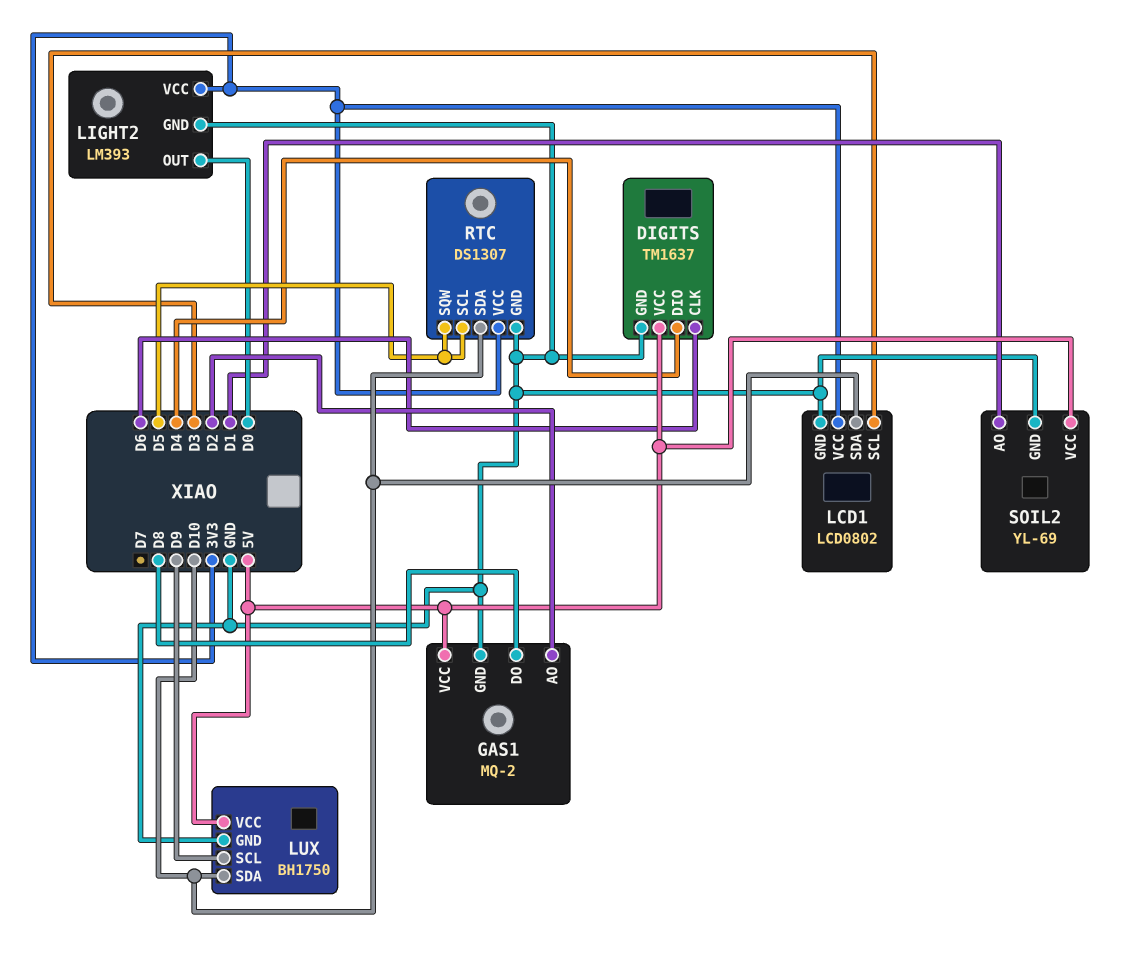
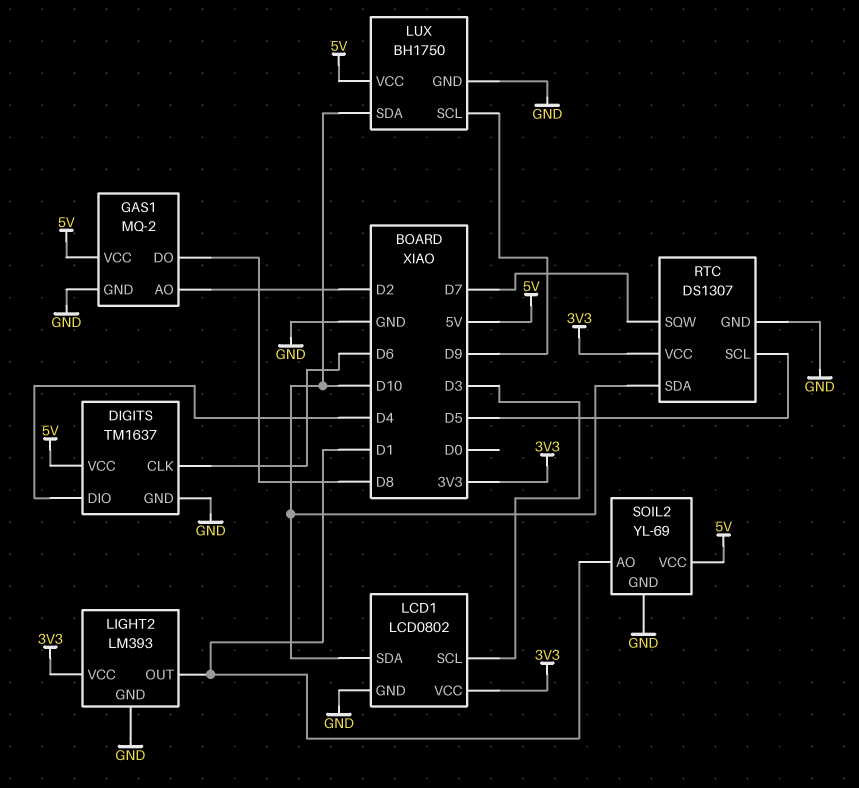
LIGHT2 pin OUT: D0 -> D1
RTC pin SQW: D5 -> D7

